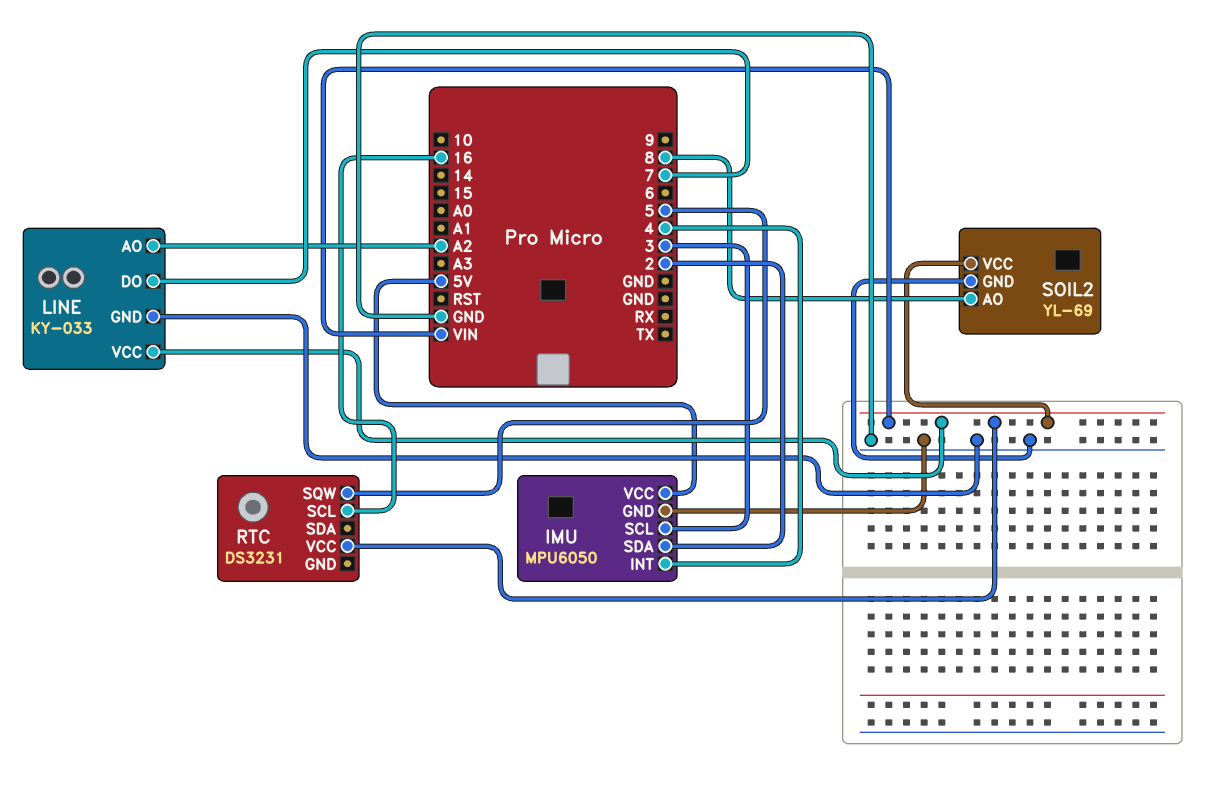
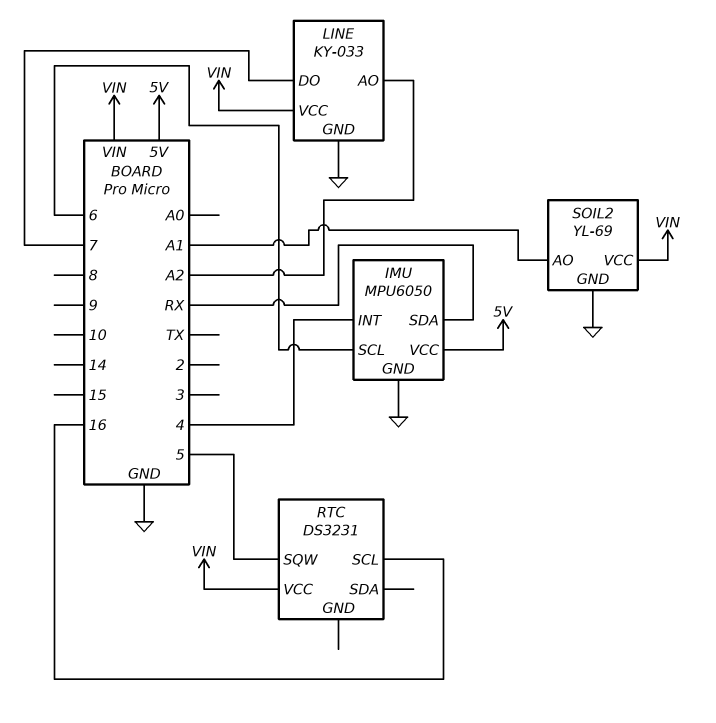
IMU pin SCL: 3 -> 6
IMU pin SDA: 2 -> RX
SOIL2 pin AO: 8 -> A1

